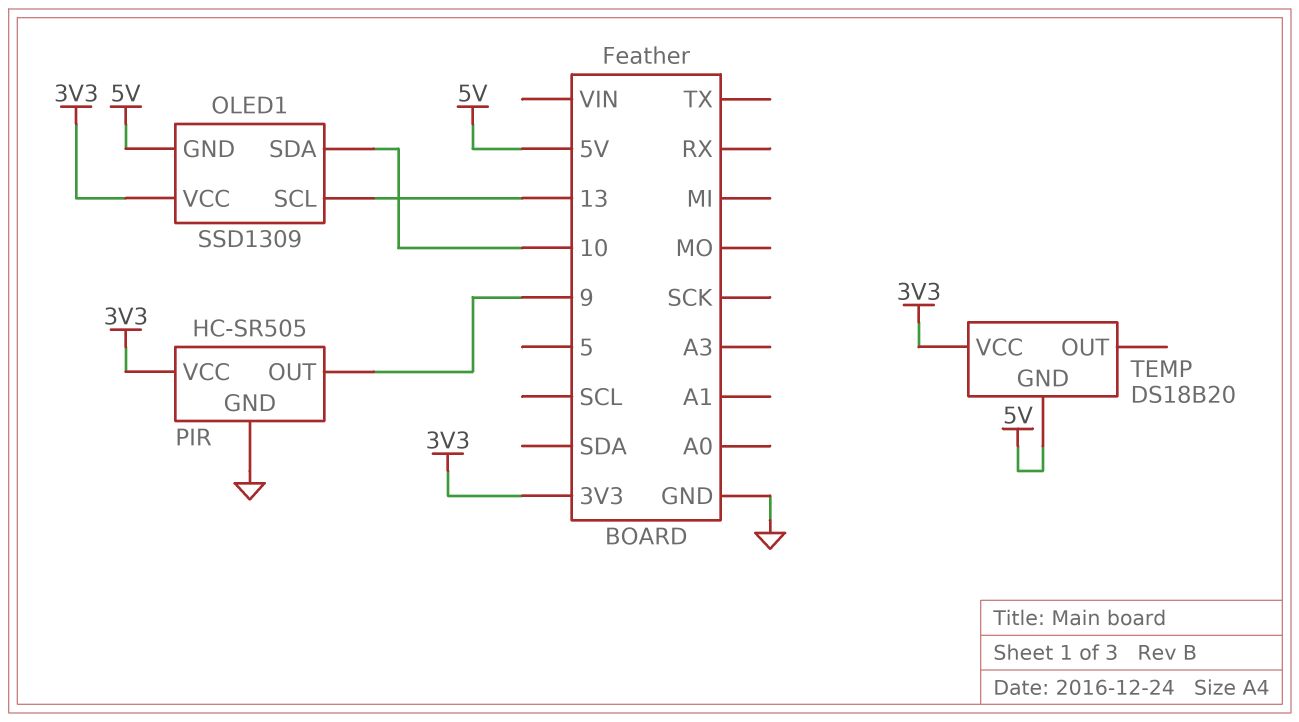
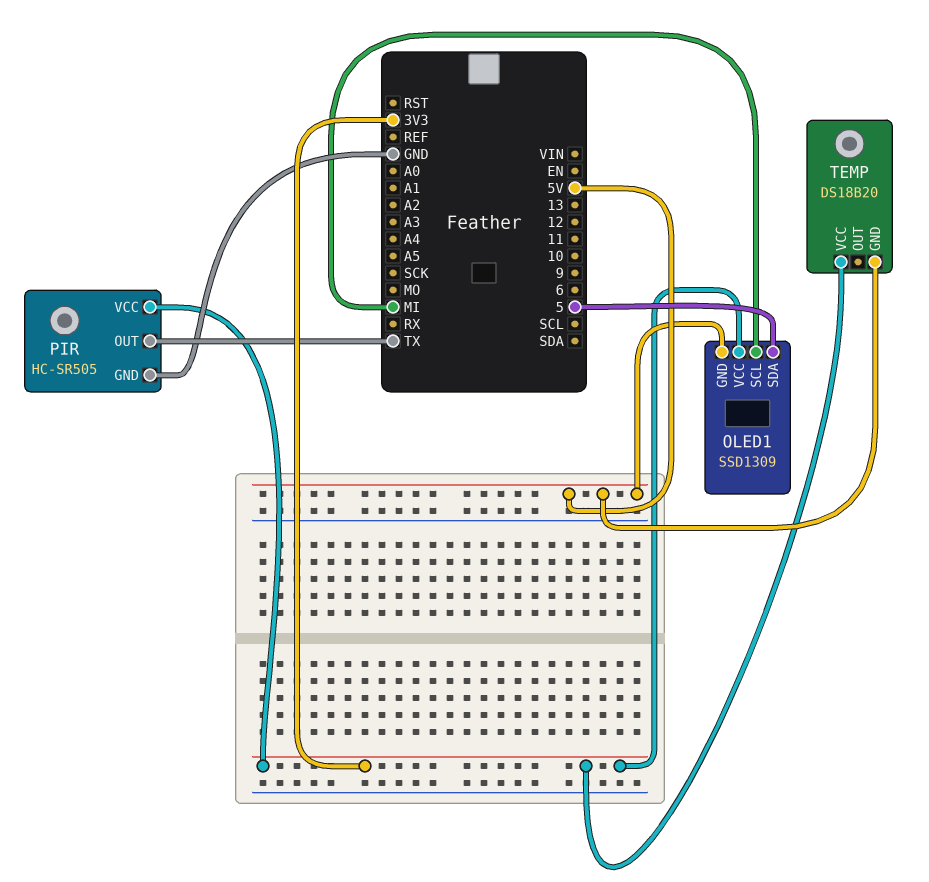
OLED1 pin SCL: 13 -> MI
OLED1 pin SDA: 10 -> 5
PIR pin OUT: 9 -> TX

